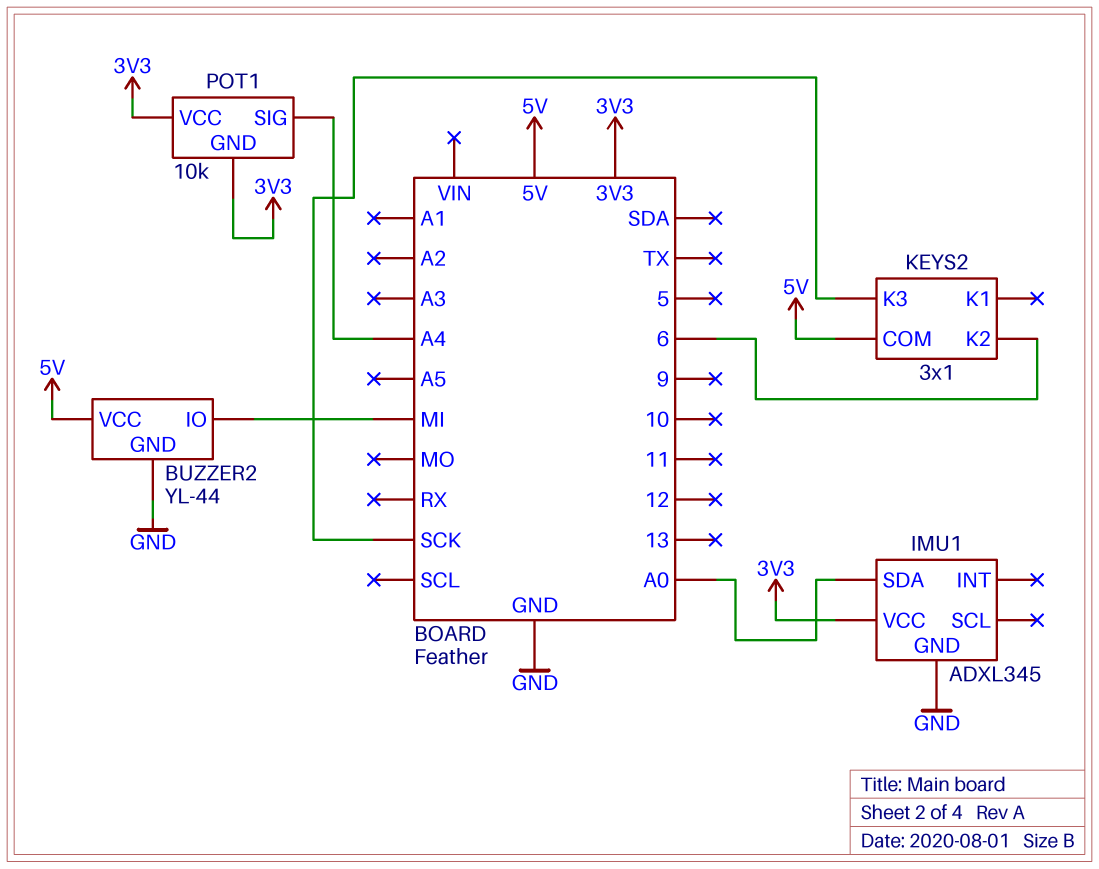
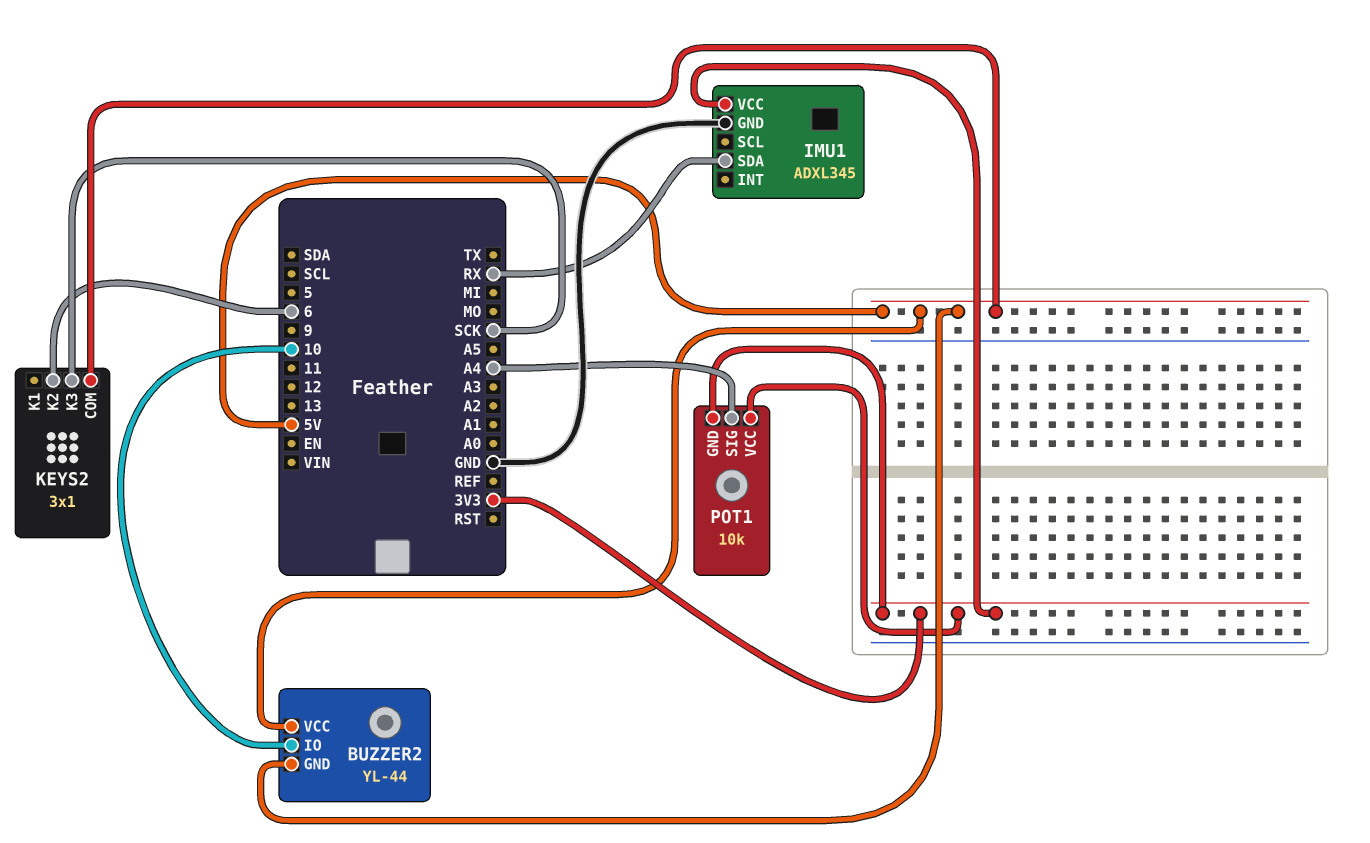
BUZZER2 pin GND: GND -> 5V
BUZZER2 pin IO: MI -> 10
IMU1 pin SDA: A0 -> RX

